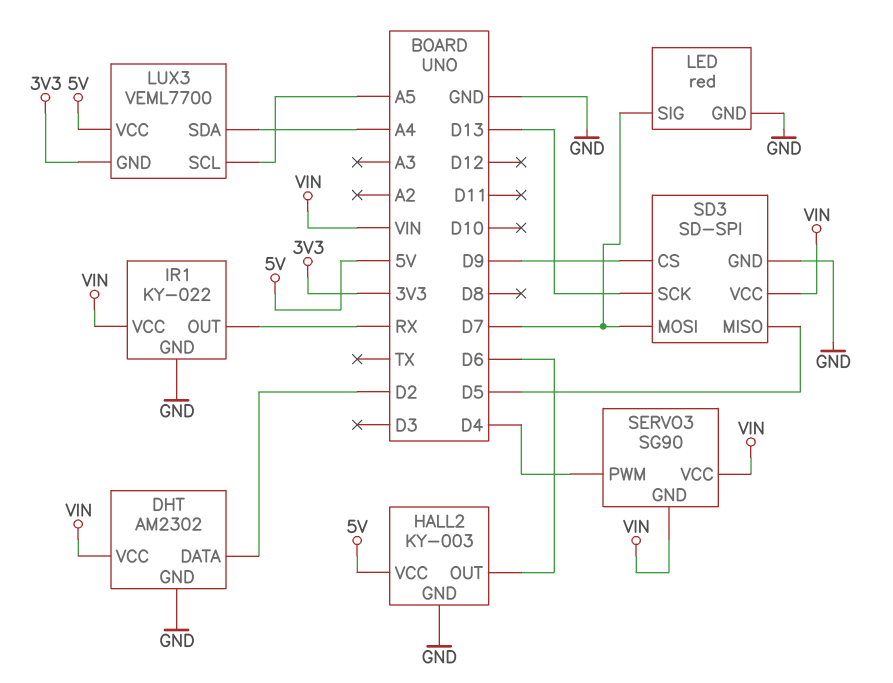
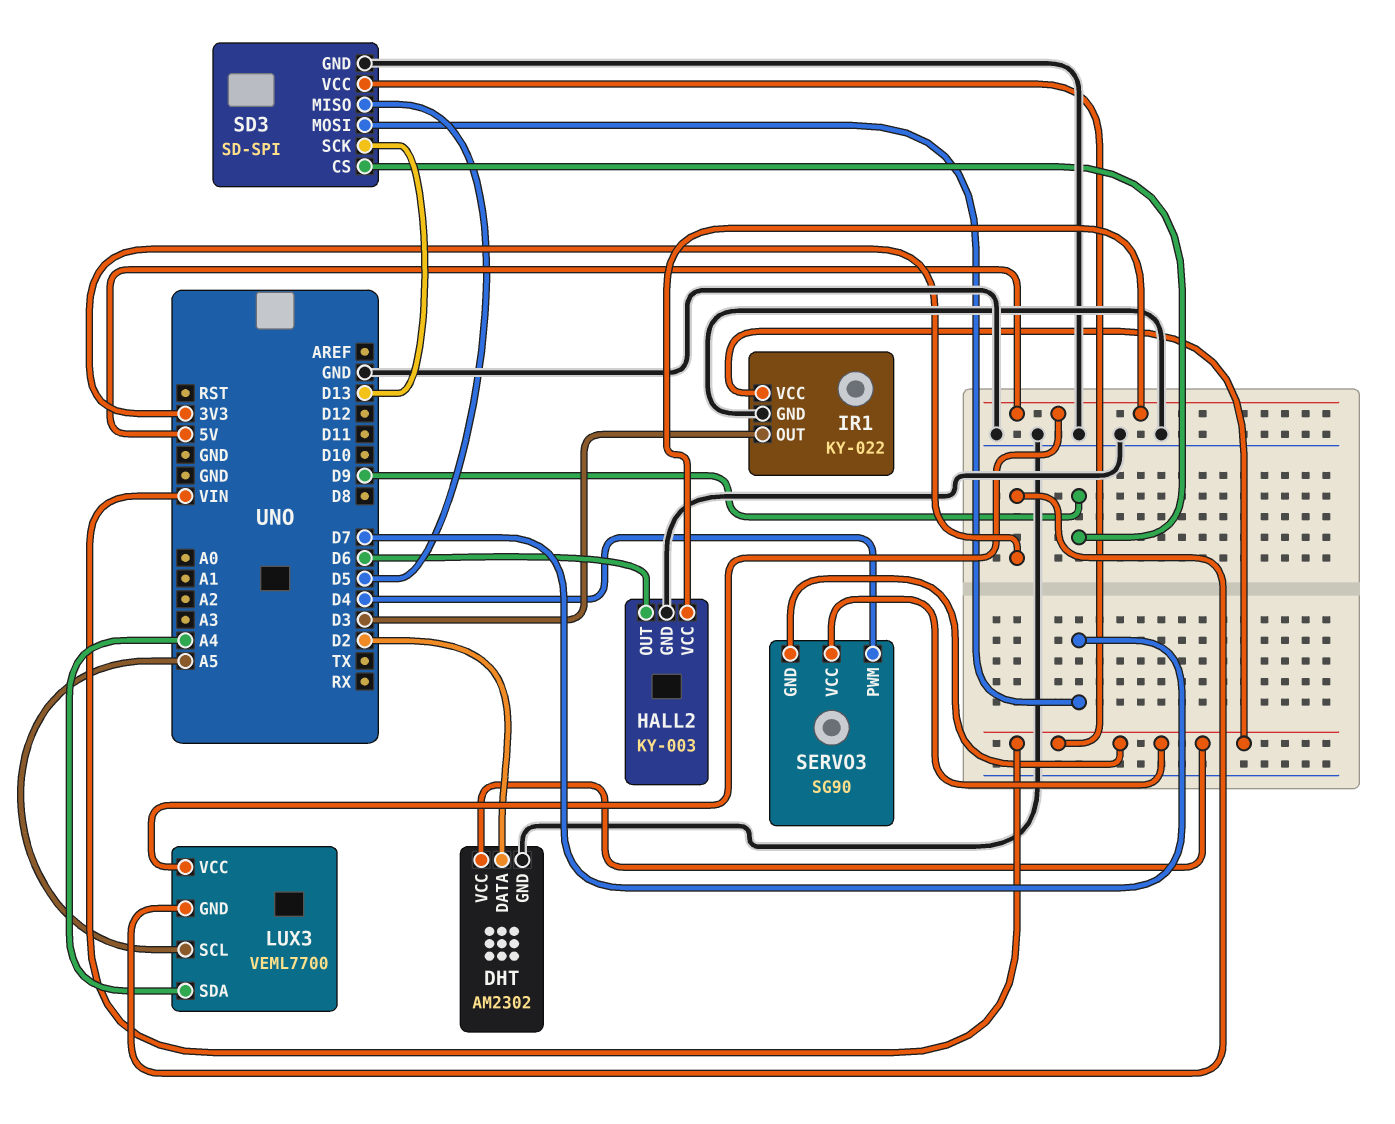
IR1 pin OUT: RX -> D3
LED: red -> none
LED pin GND: GND -> none
LED pin SIG: D7 -> none

